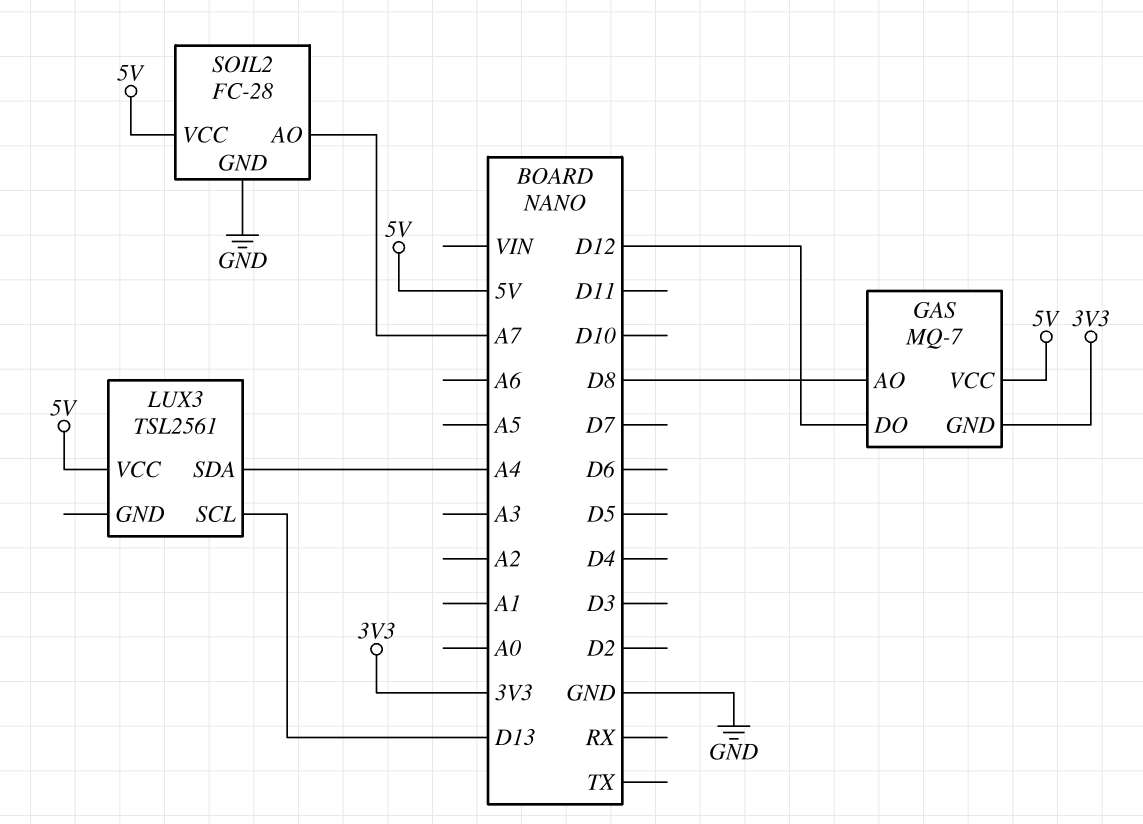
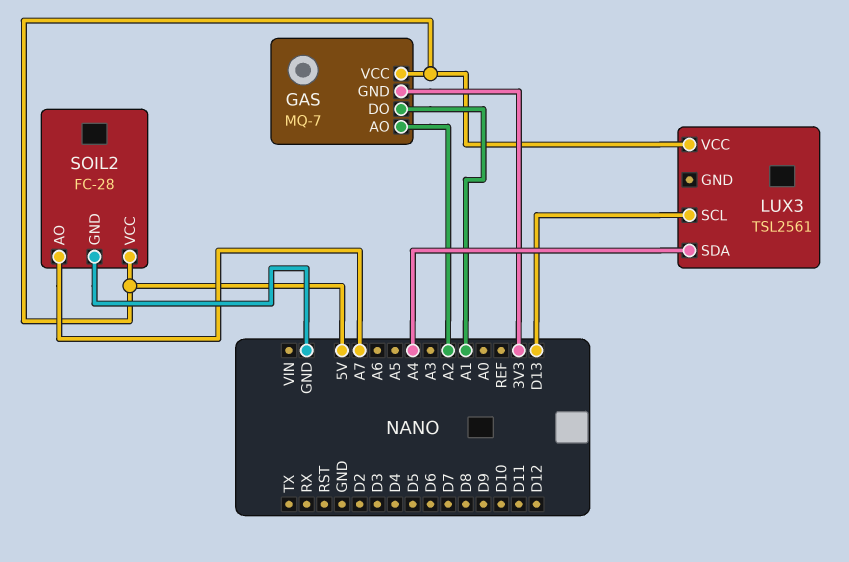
GAS pin AO: D8 -> A2
GAS pin DO: D12 -> A1

